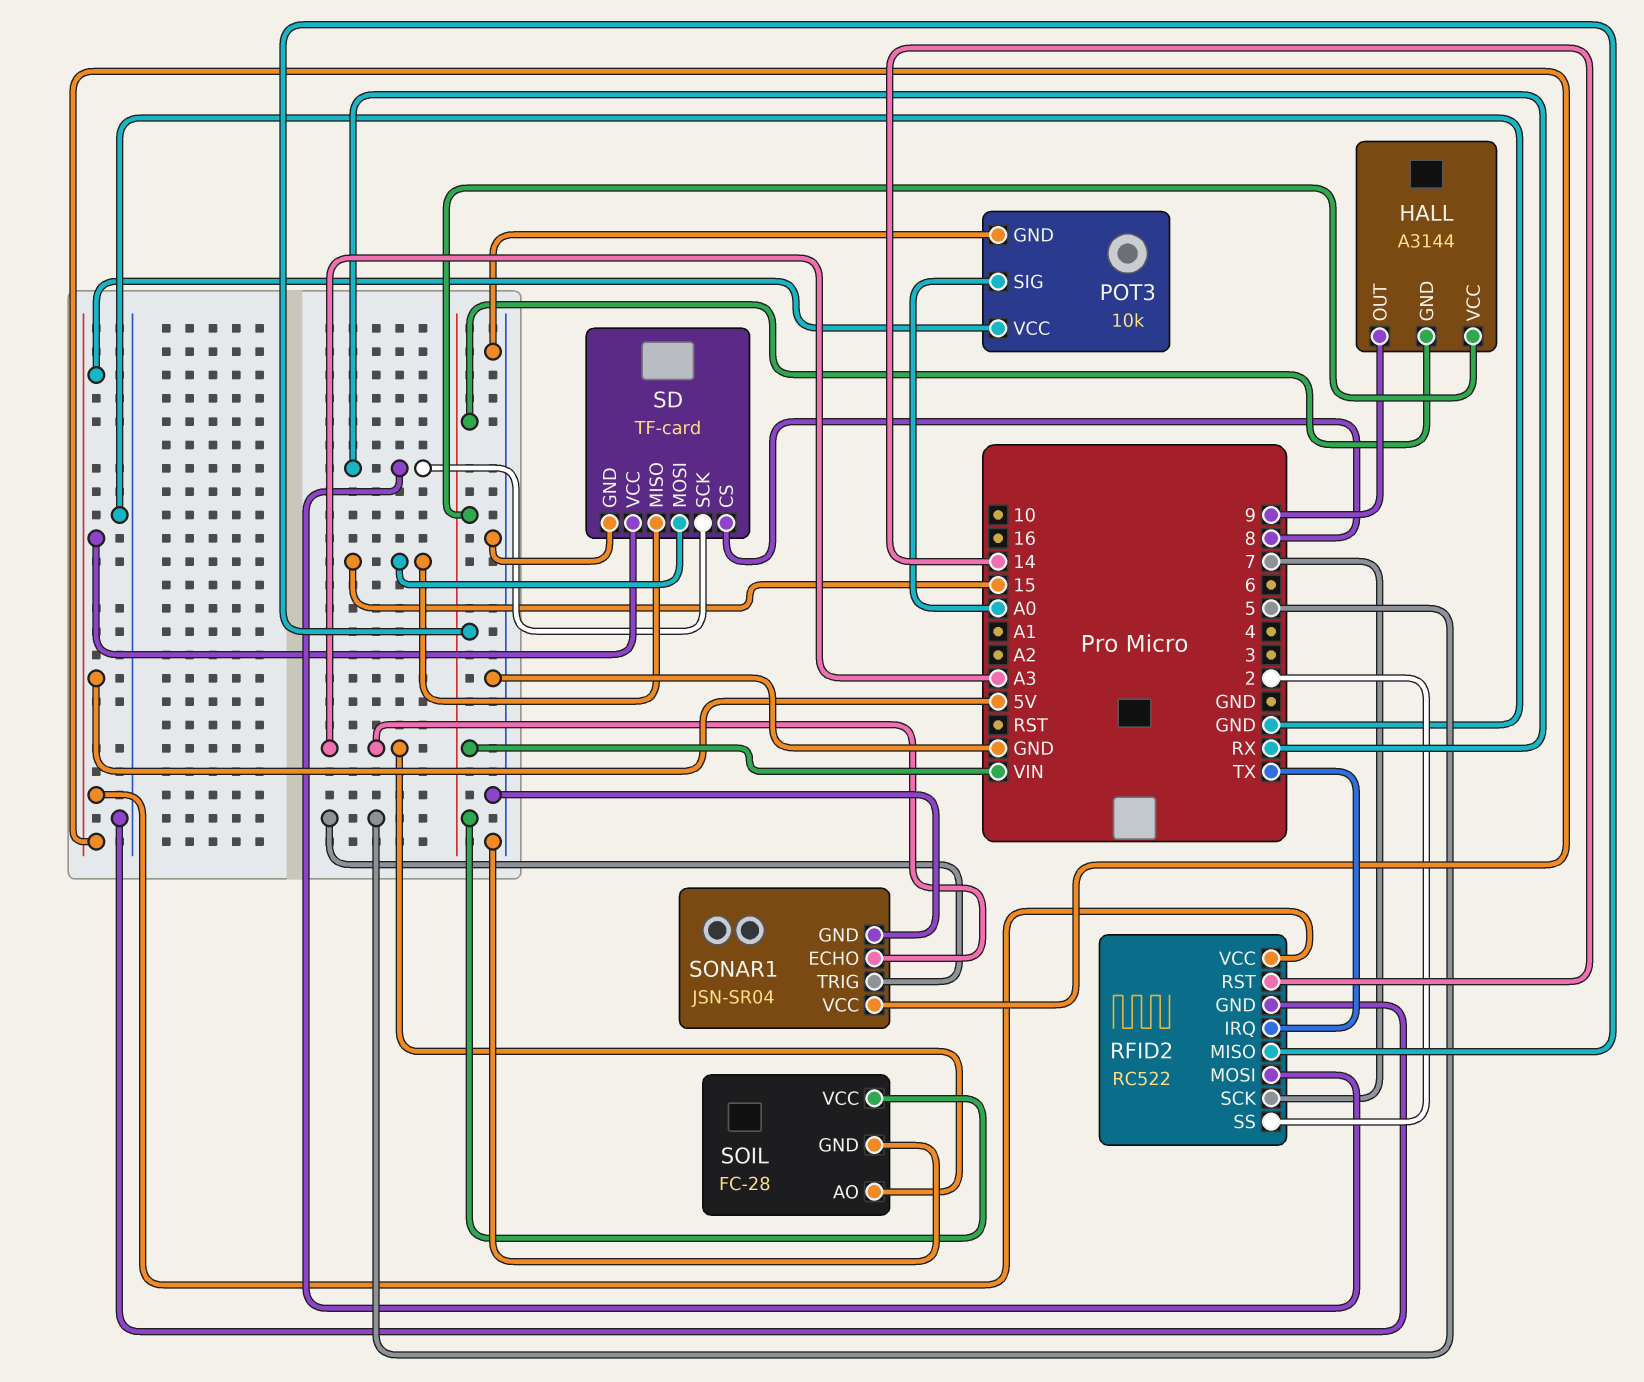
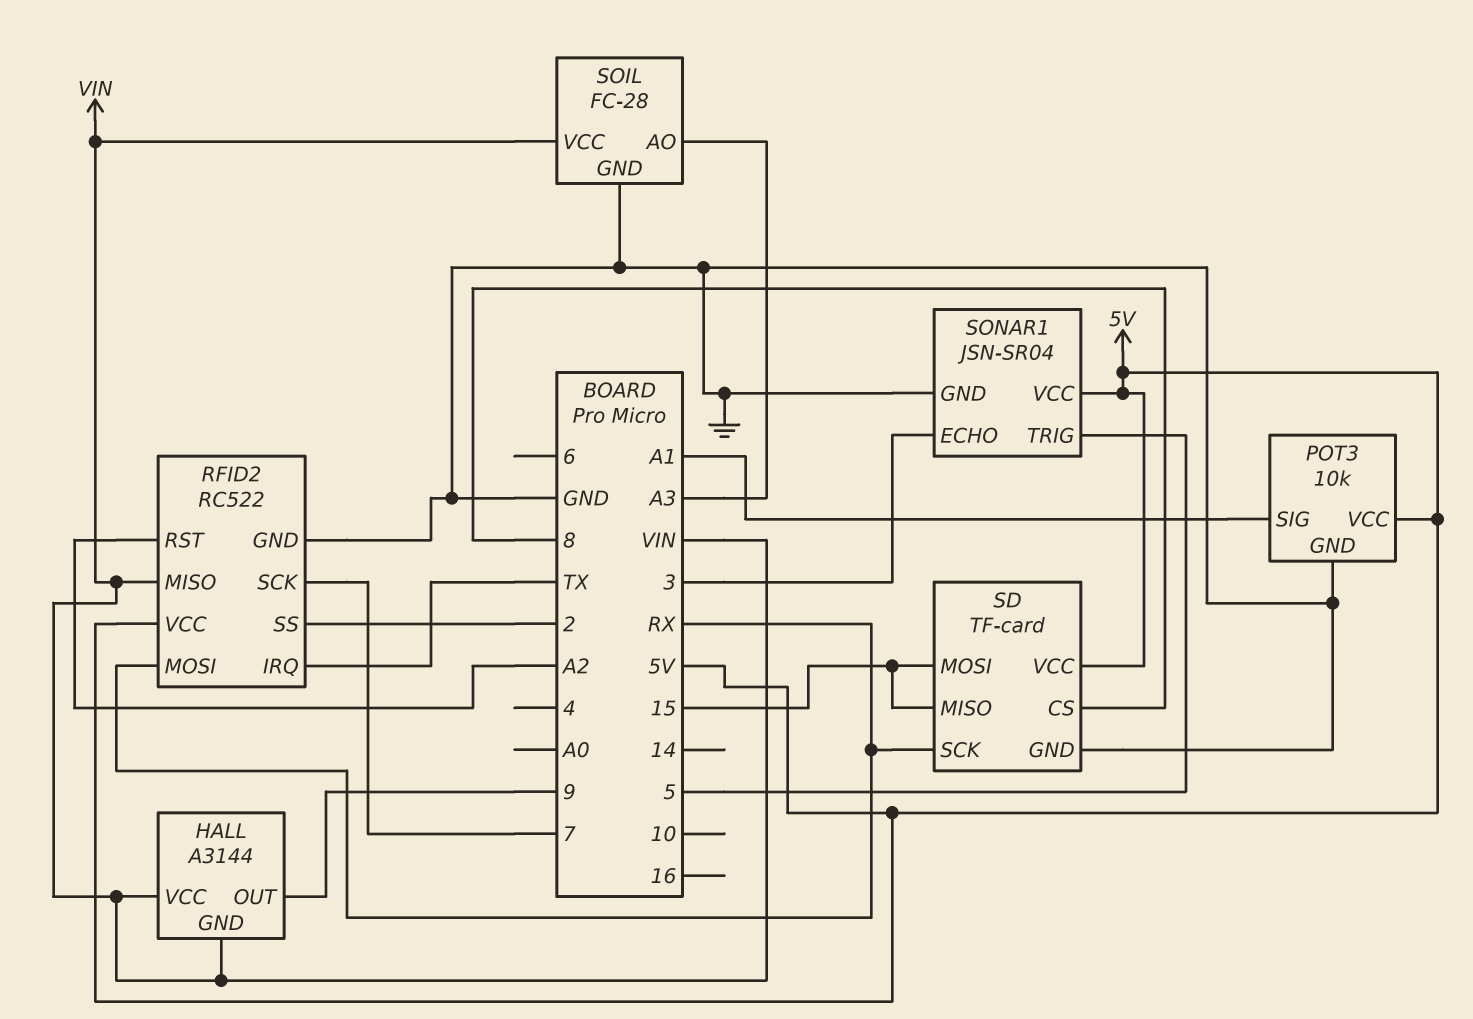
POT3 pin SIG: A0 -> A1
RFID2 pin RST: 14 -> A2
SONAR1 pin ECHO: A3 -> 3

